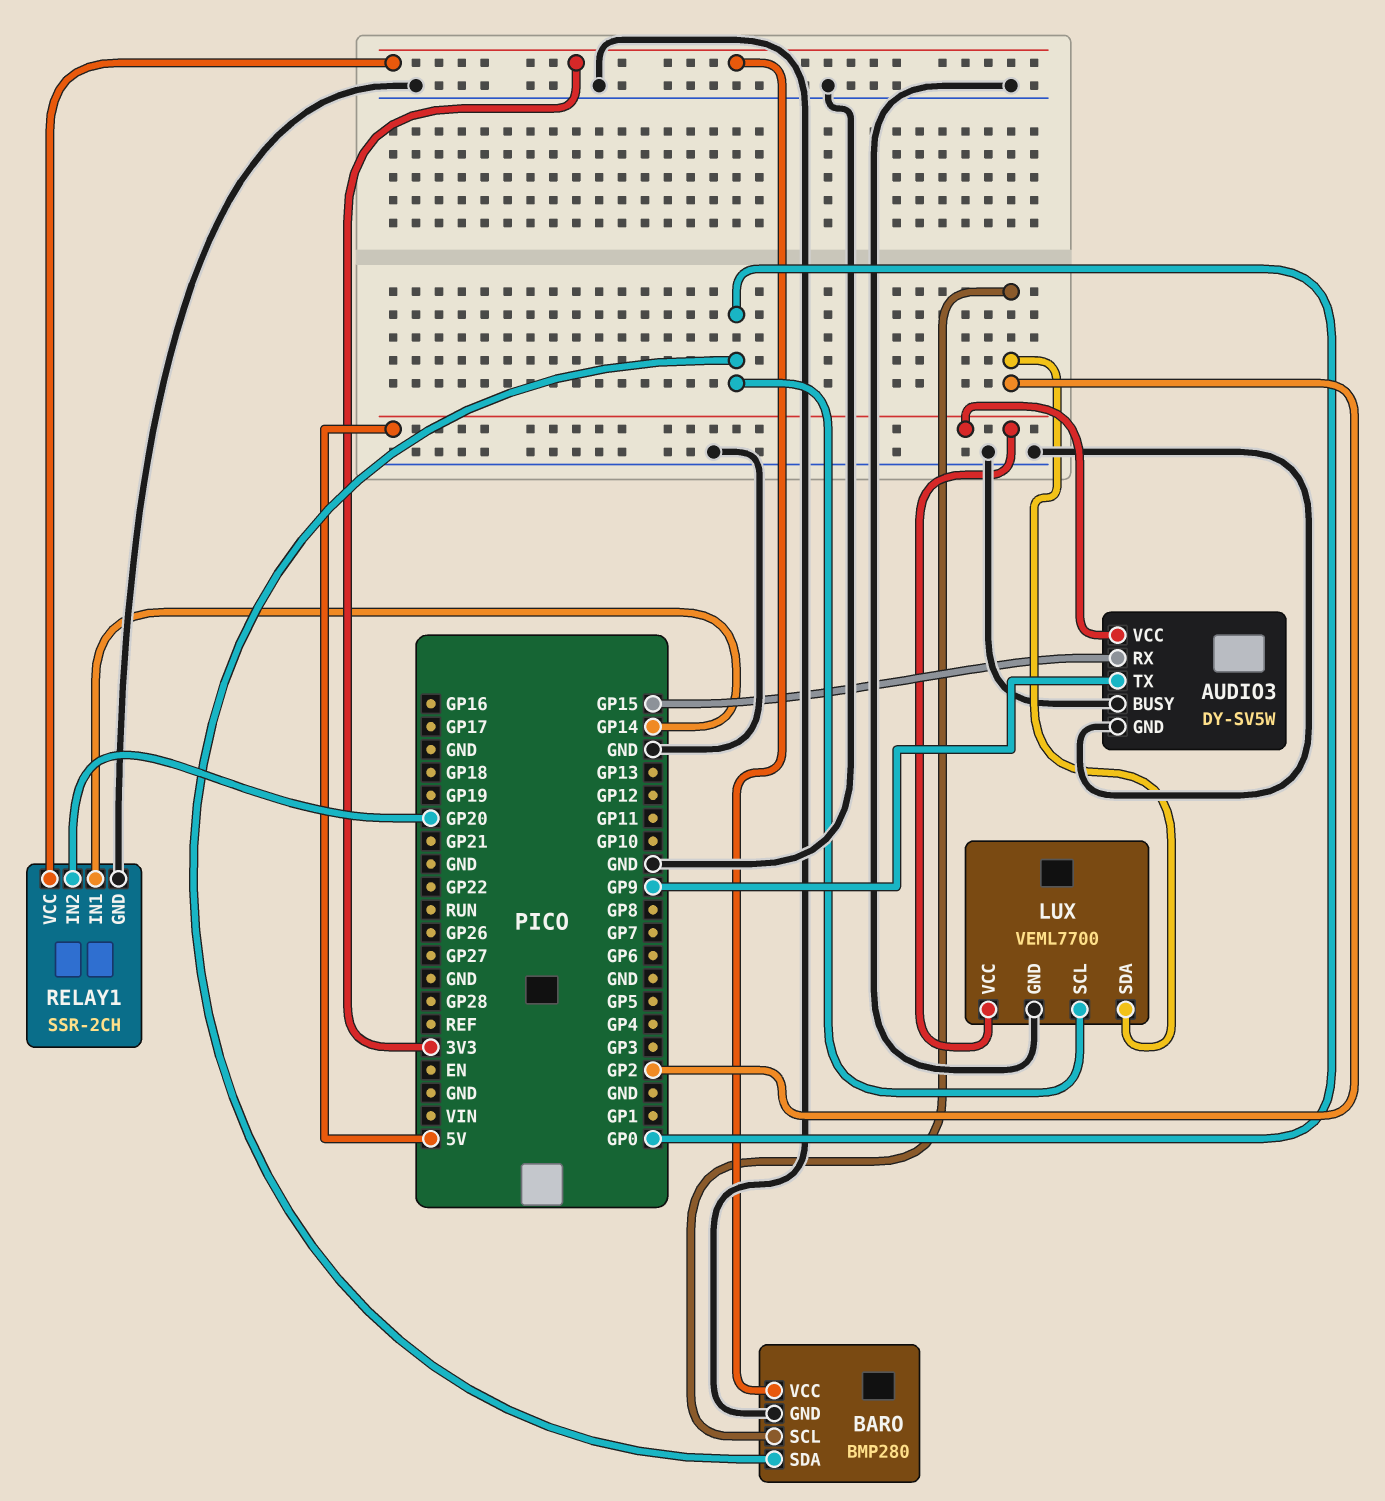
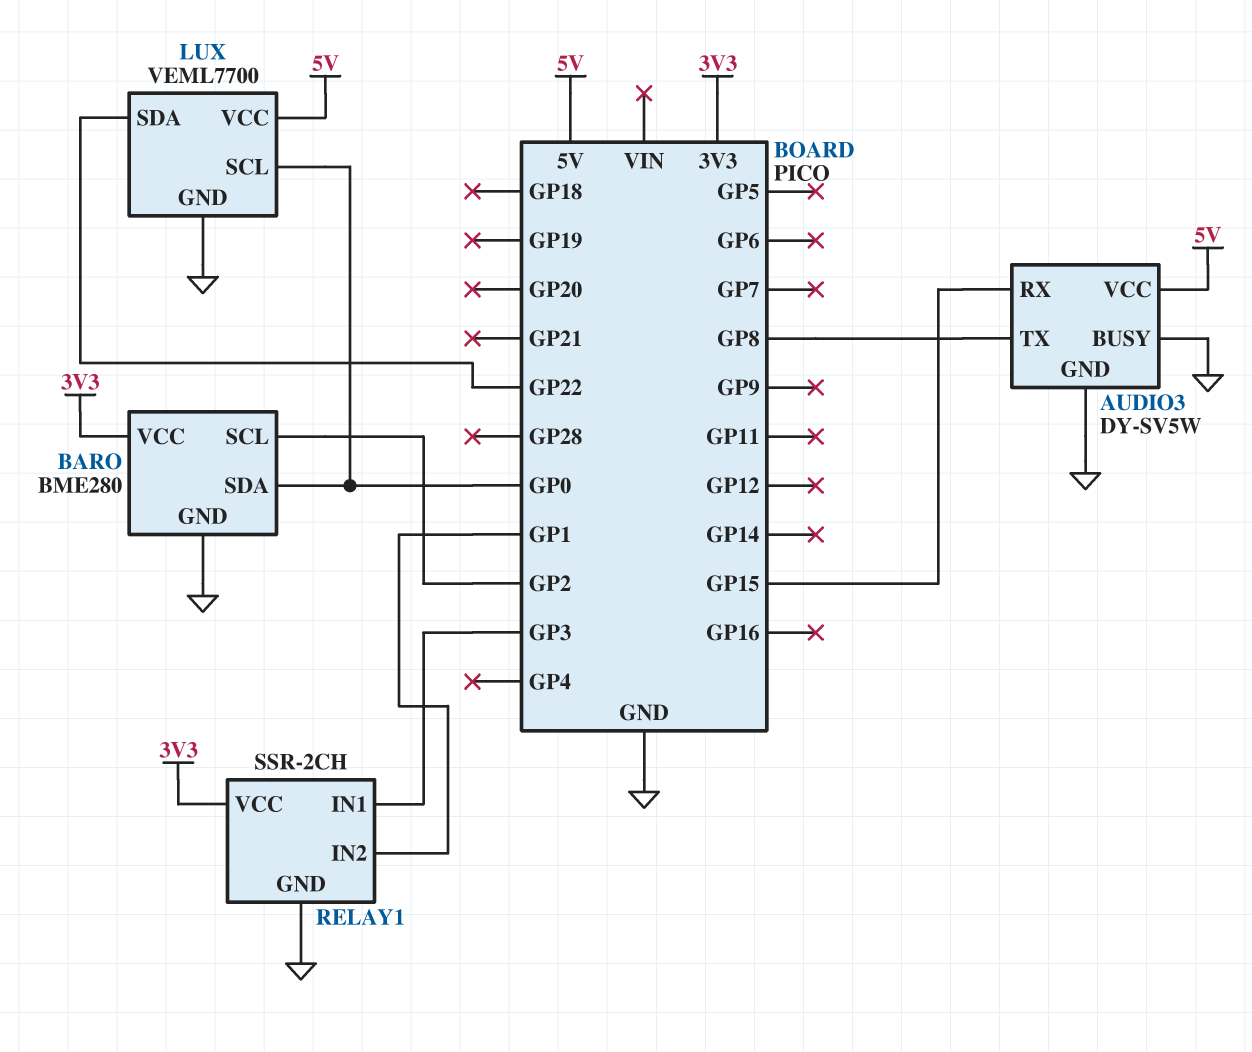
AUDIO3 pin TX: GP9 -> GP8
BARO: BMP280 -> BME280
LUX pin SDA: GP2 -> GP22
RELAY1 pin IN1: GP14 -> GP3
RELAY1 pin IN2: GP20 -> GP1

